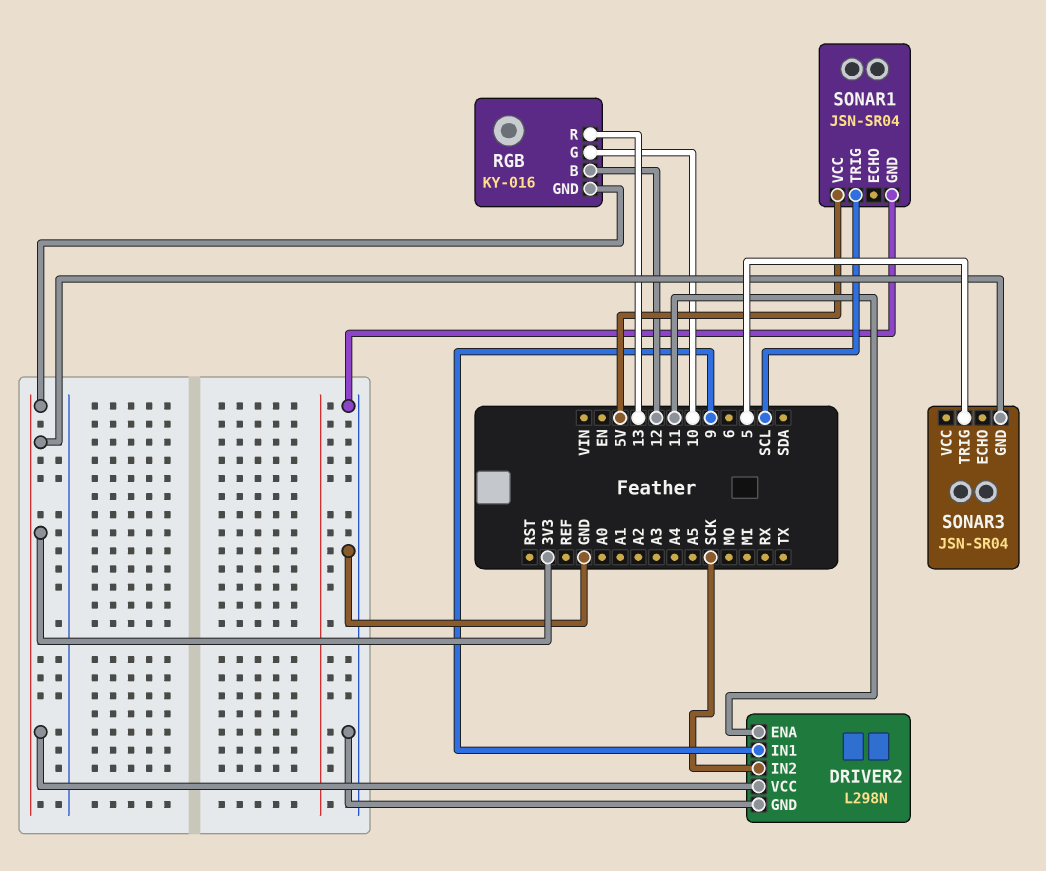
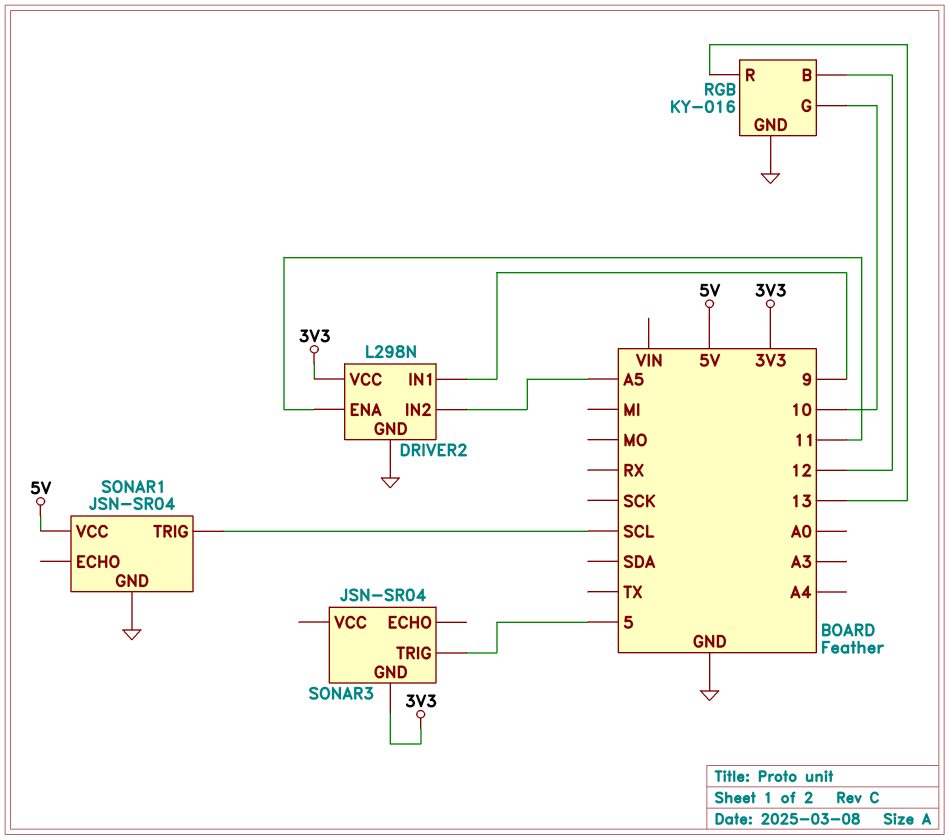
DRIVER2 pin IN2: SCK -> A5
RGB pin GND: 3V3 -> GND

